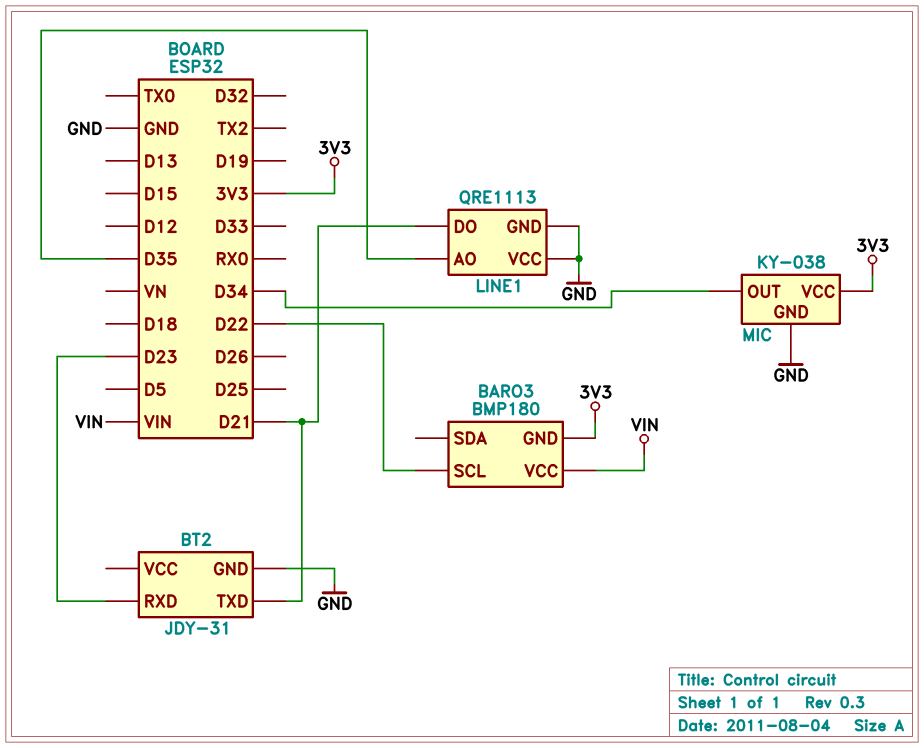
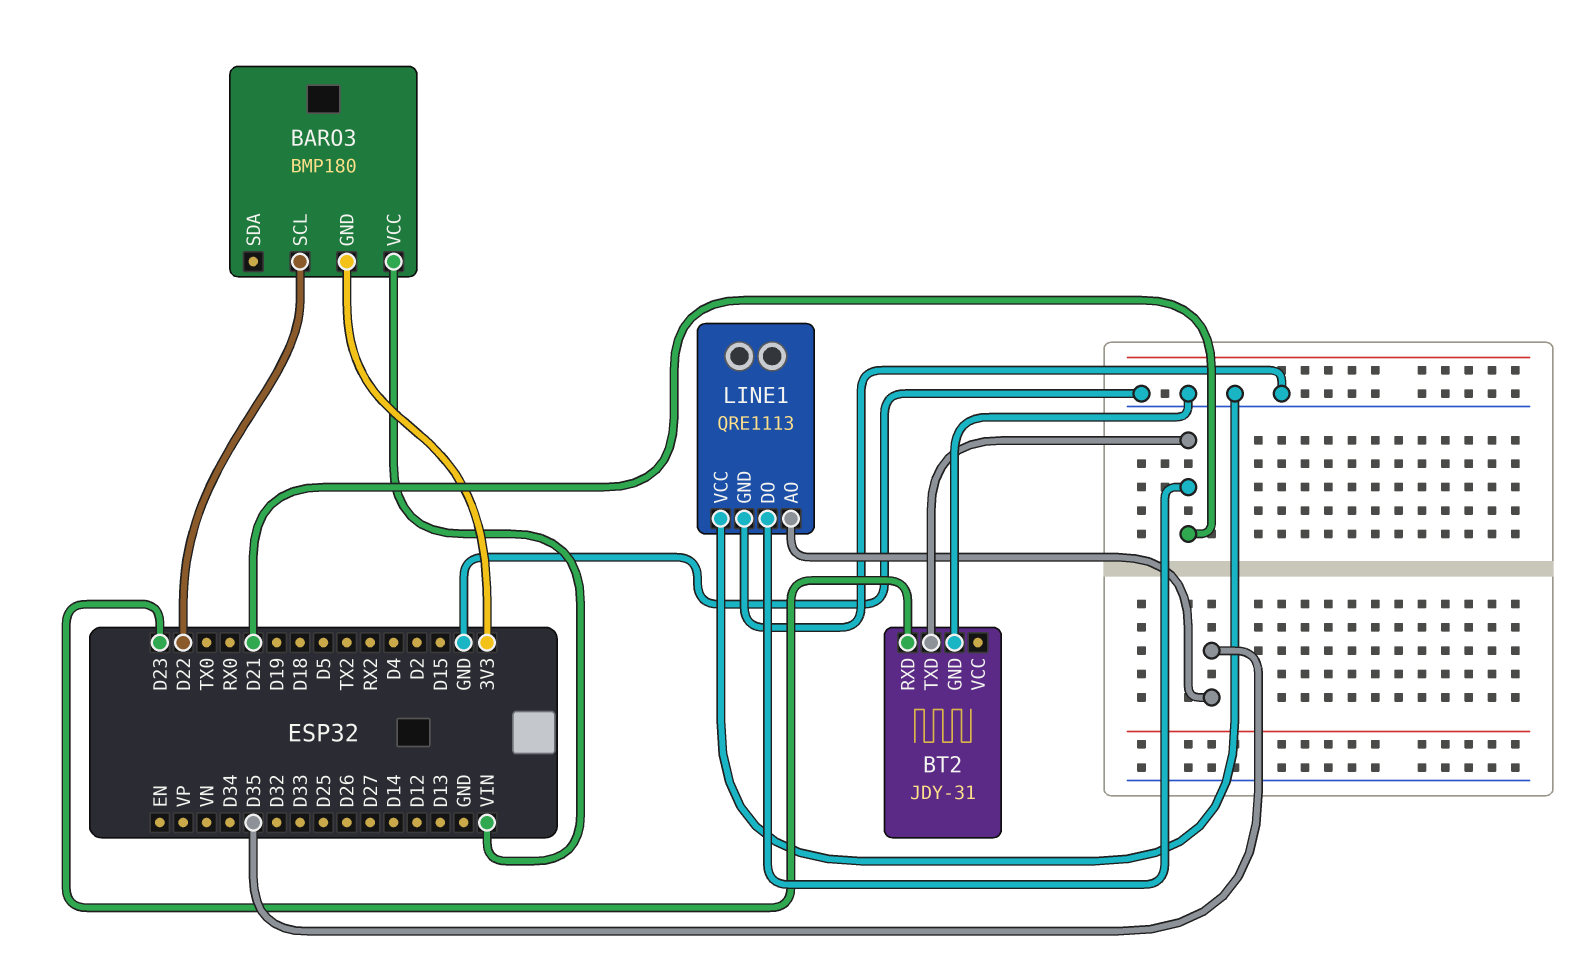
MIC: KY-038 -> none
MIC pin GND: GND -> none
MIC pin OUT: D34 -> none
MIC pin VCC: 3V3 -> none

